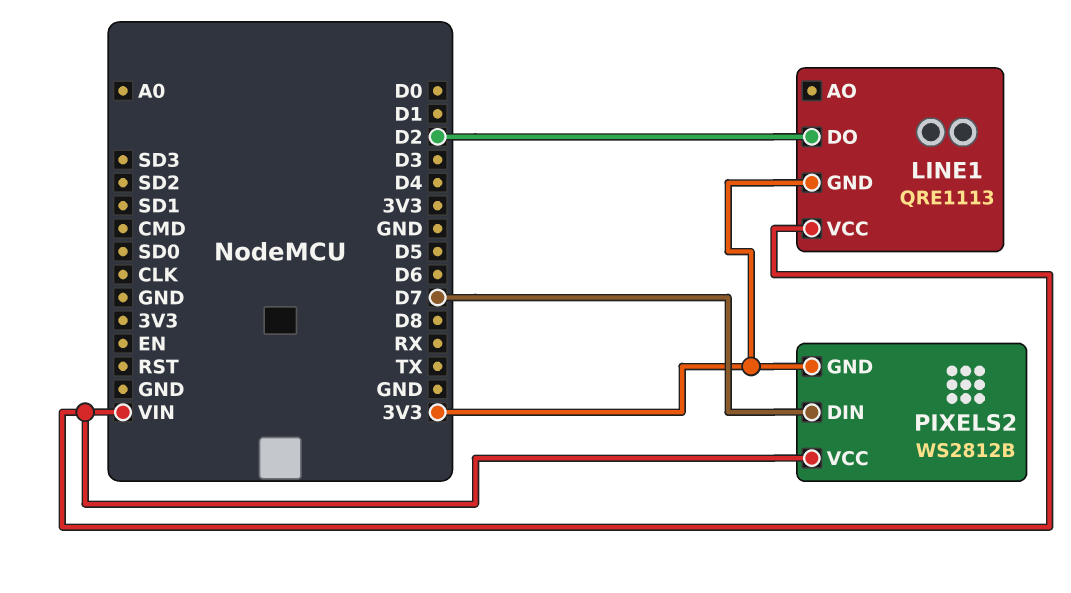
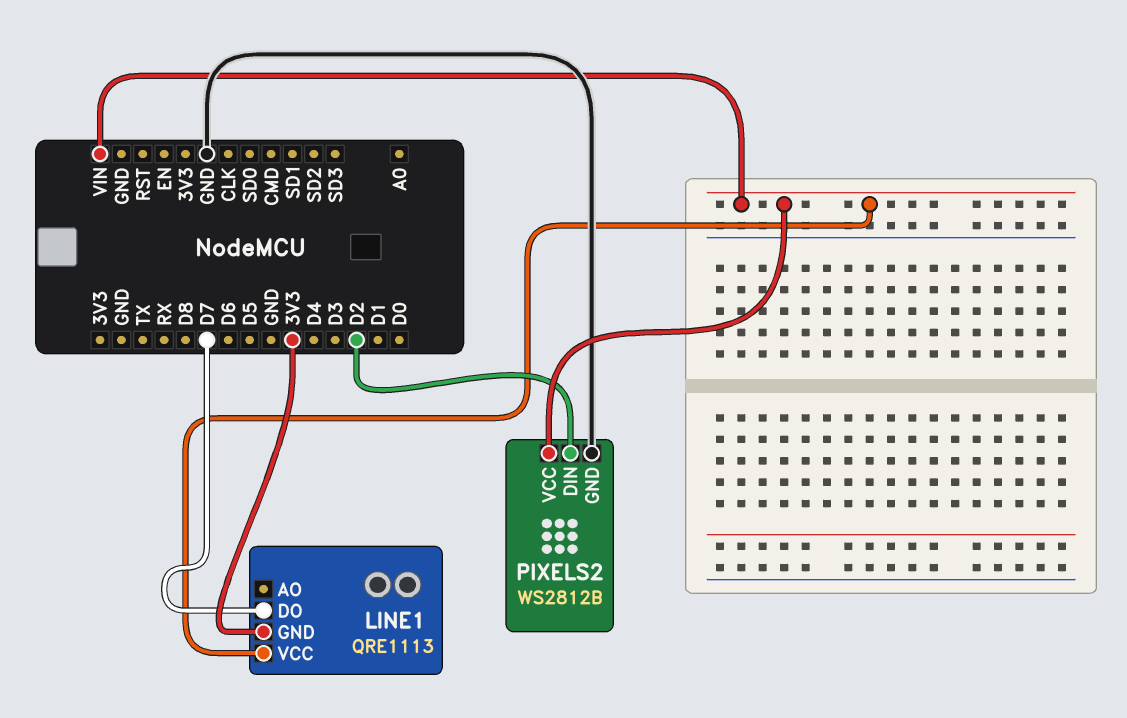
LINE1 pin DO: D2 -> D7
PIXELS2 pin DIN: D7 -> D2
PIXELS2 pin GND: 3V3 -> GND

